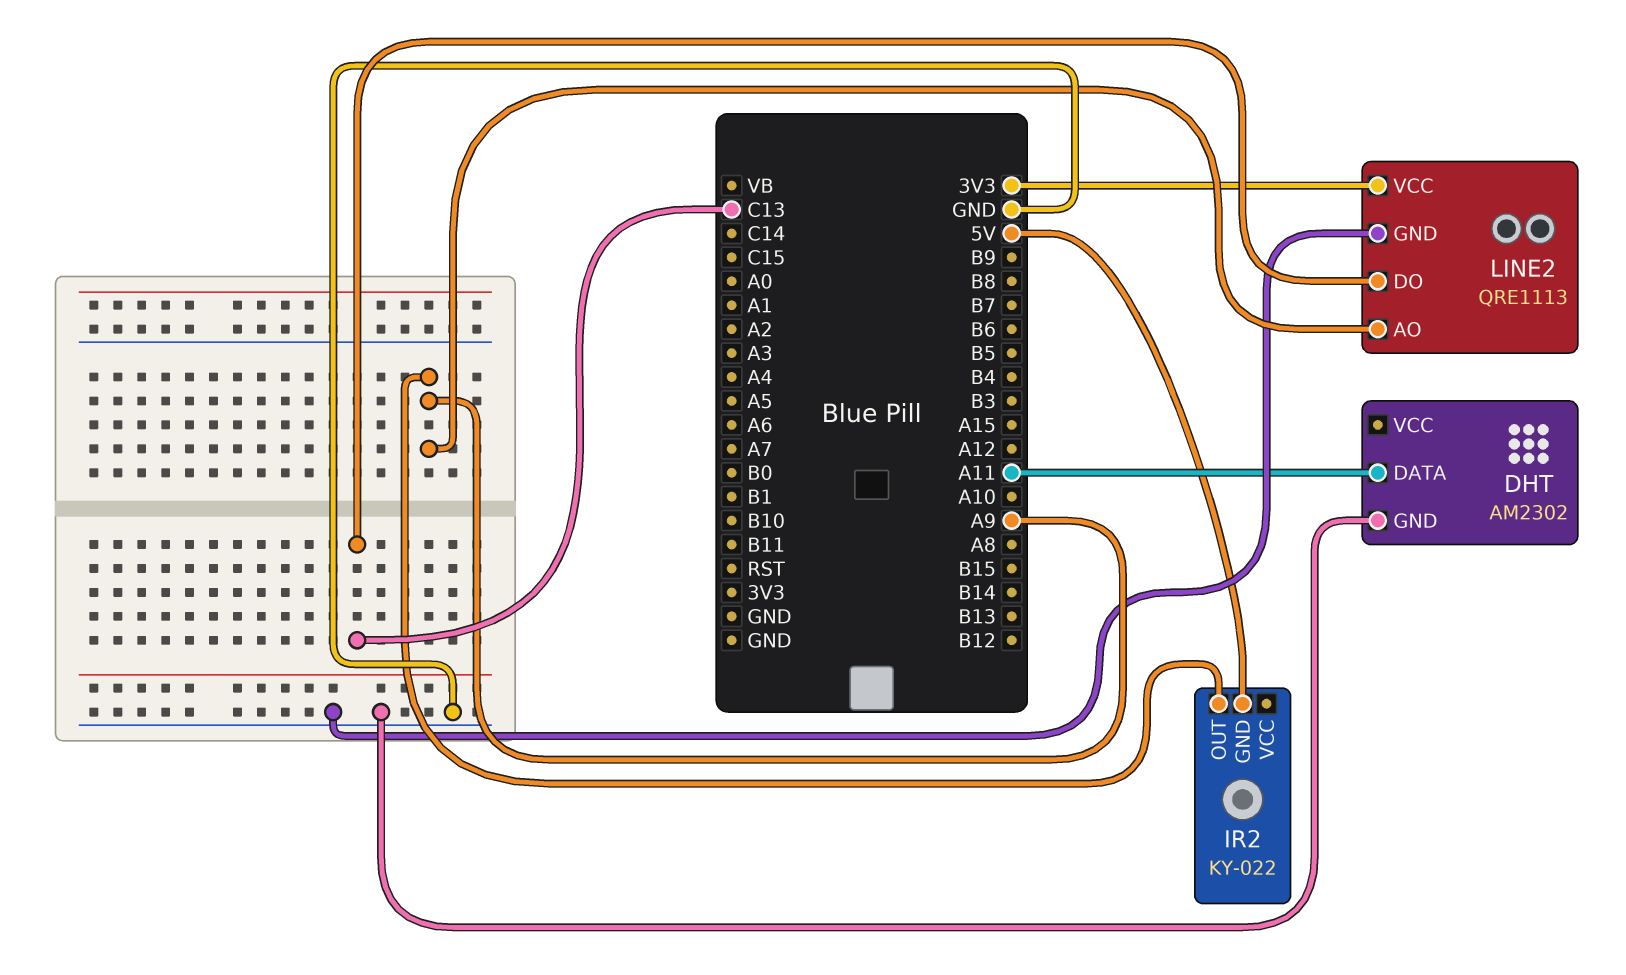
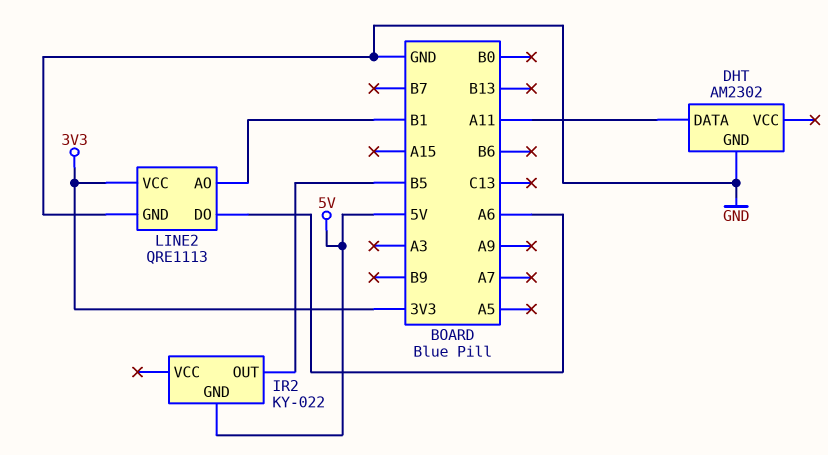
IR2 pin OUT: A9 -> B5
LINE2 pin AO: A9 -> B1
LINE2 pin DO: C13 -> A6

